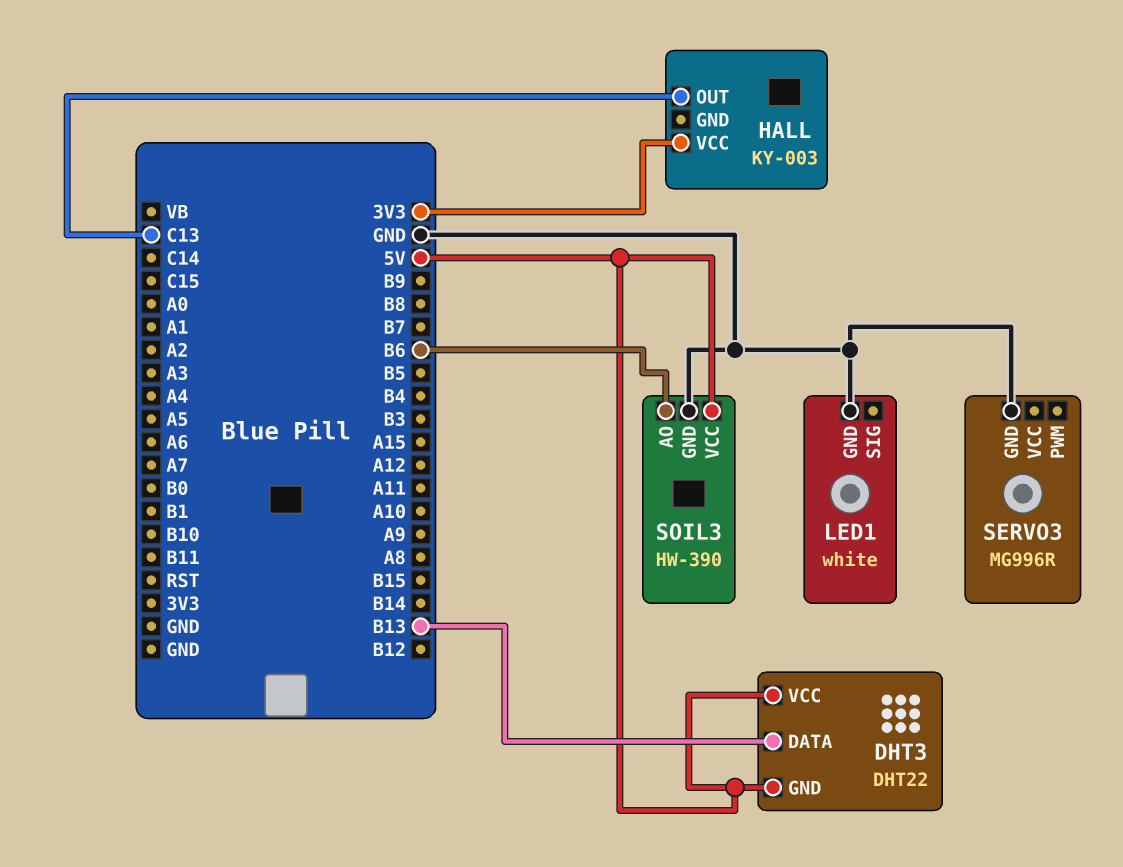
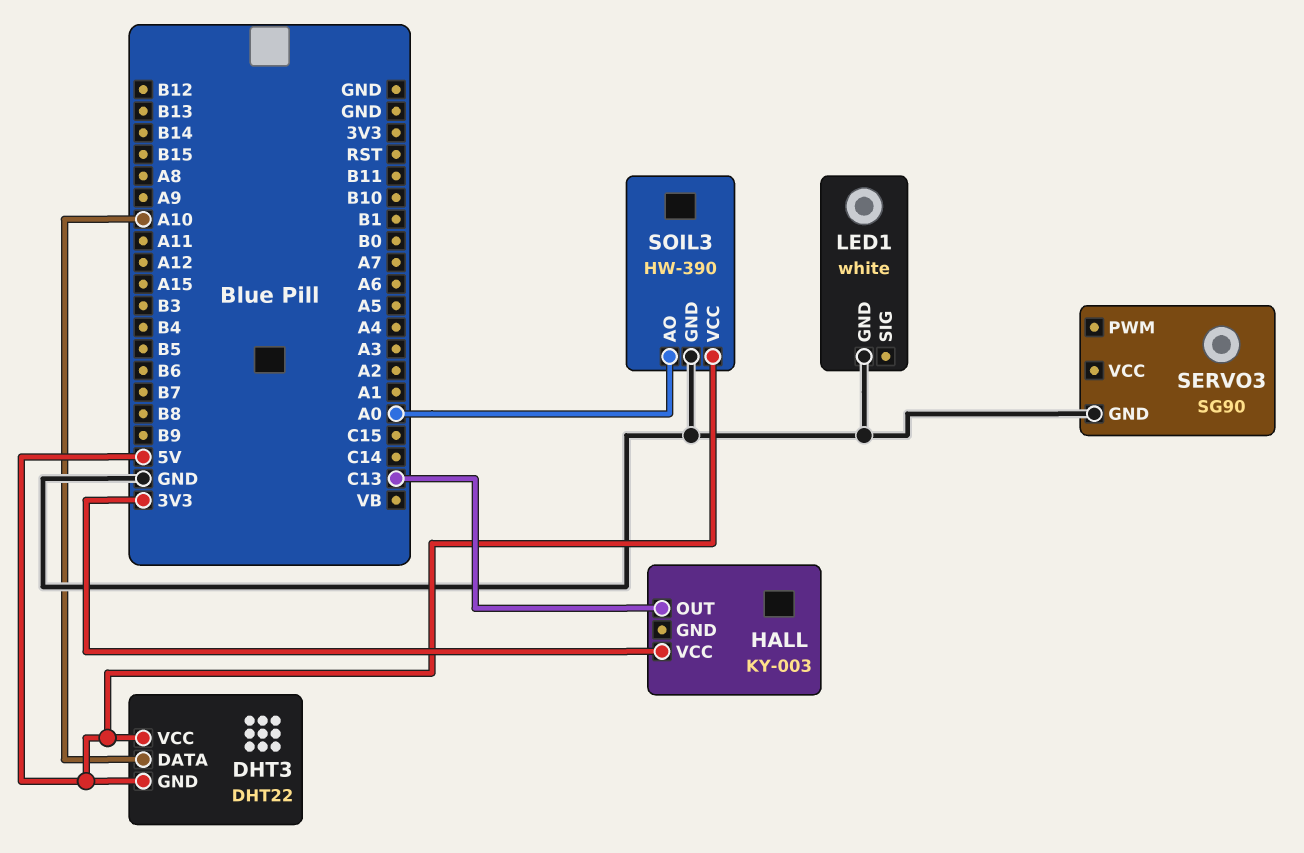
DHT3 pin DATA: B13 -> A10
SERVO3: MG996R -> SG90
SOIL3 pin AO: B6 -> A0

